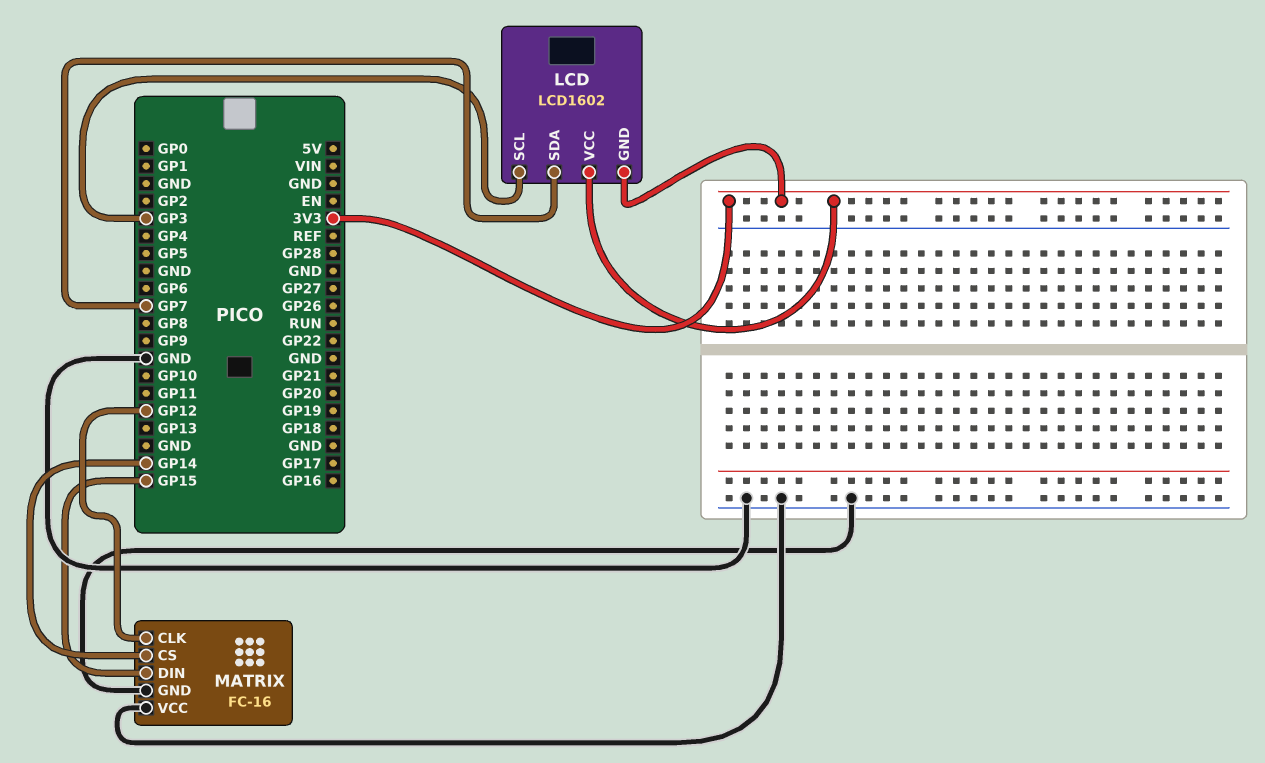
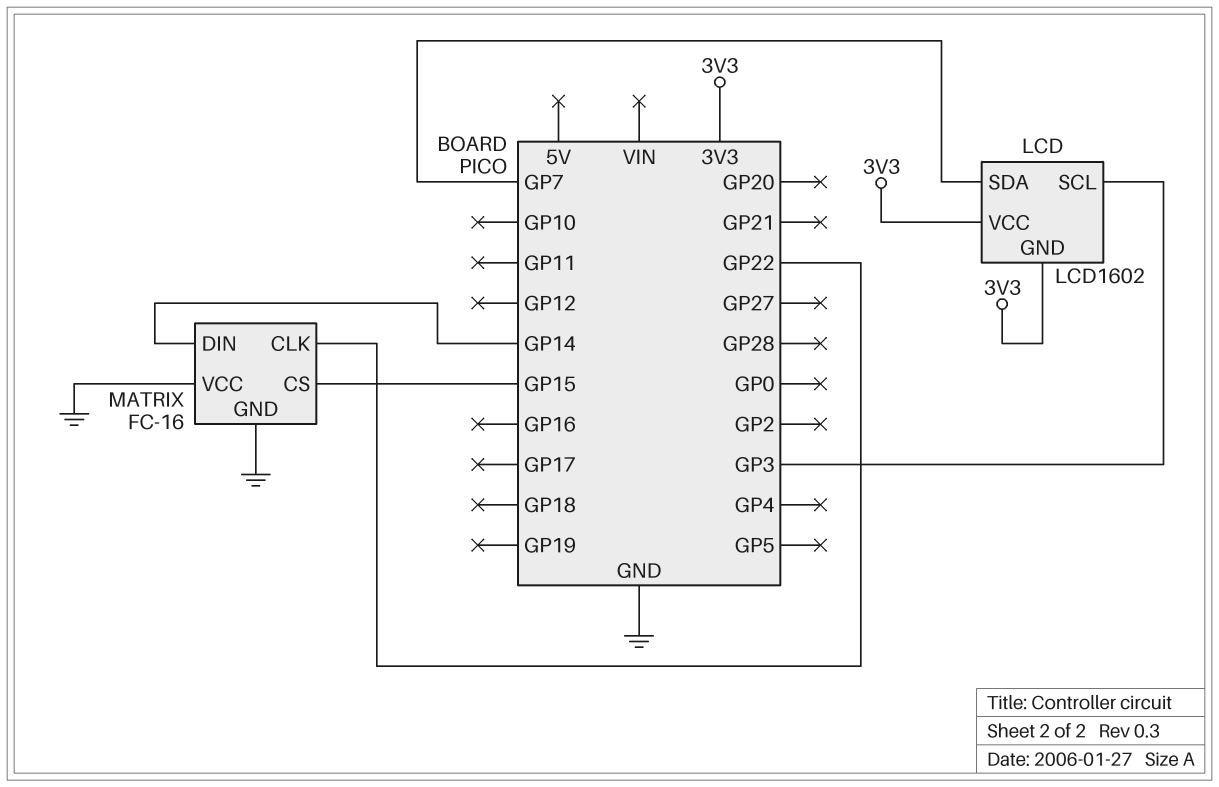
MATRIX pin CLK: GP12 -> GP22
MATRIX pin CS: GP14 -> GP15
MATRIX pin DIN: GP15 -> GP14

